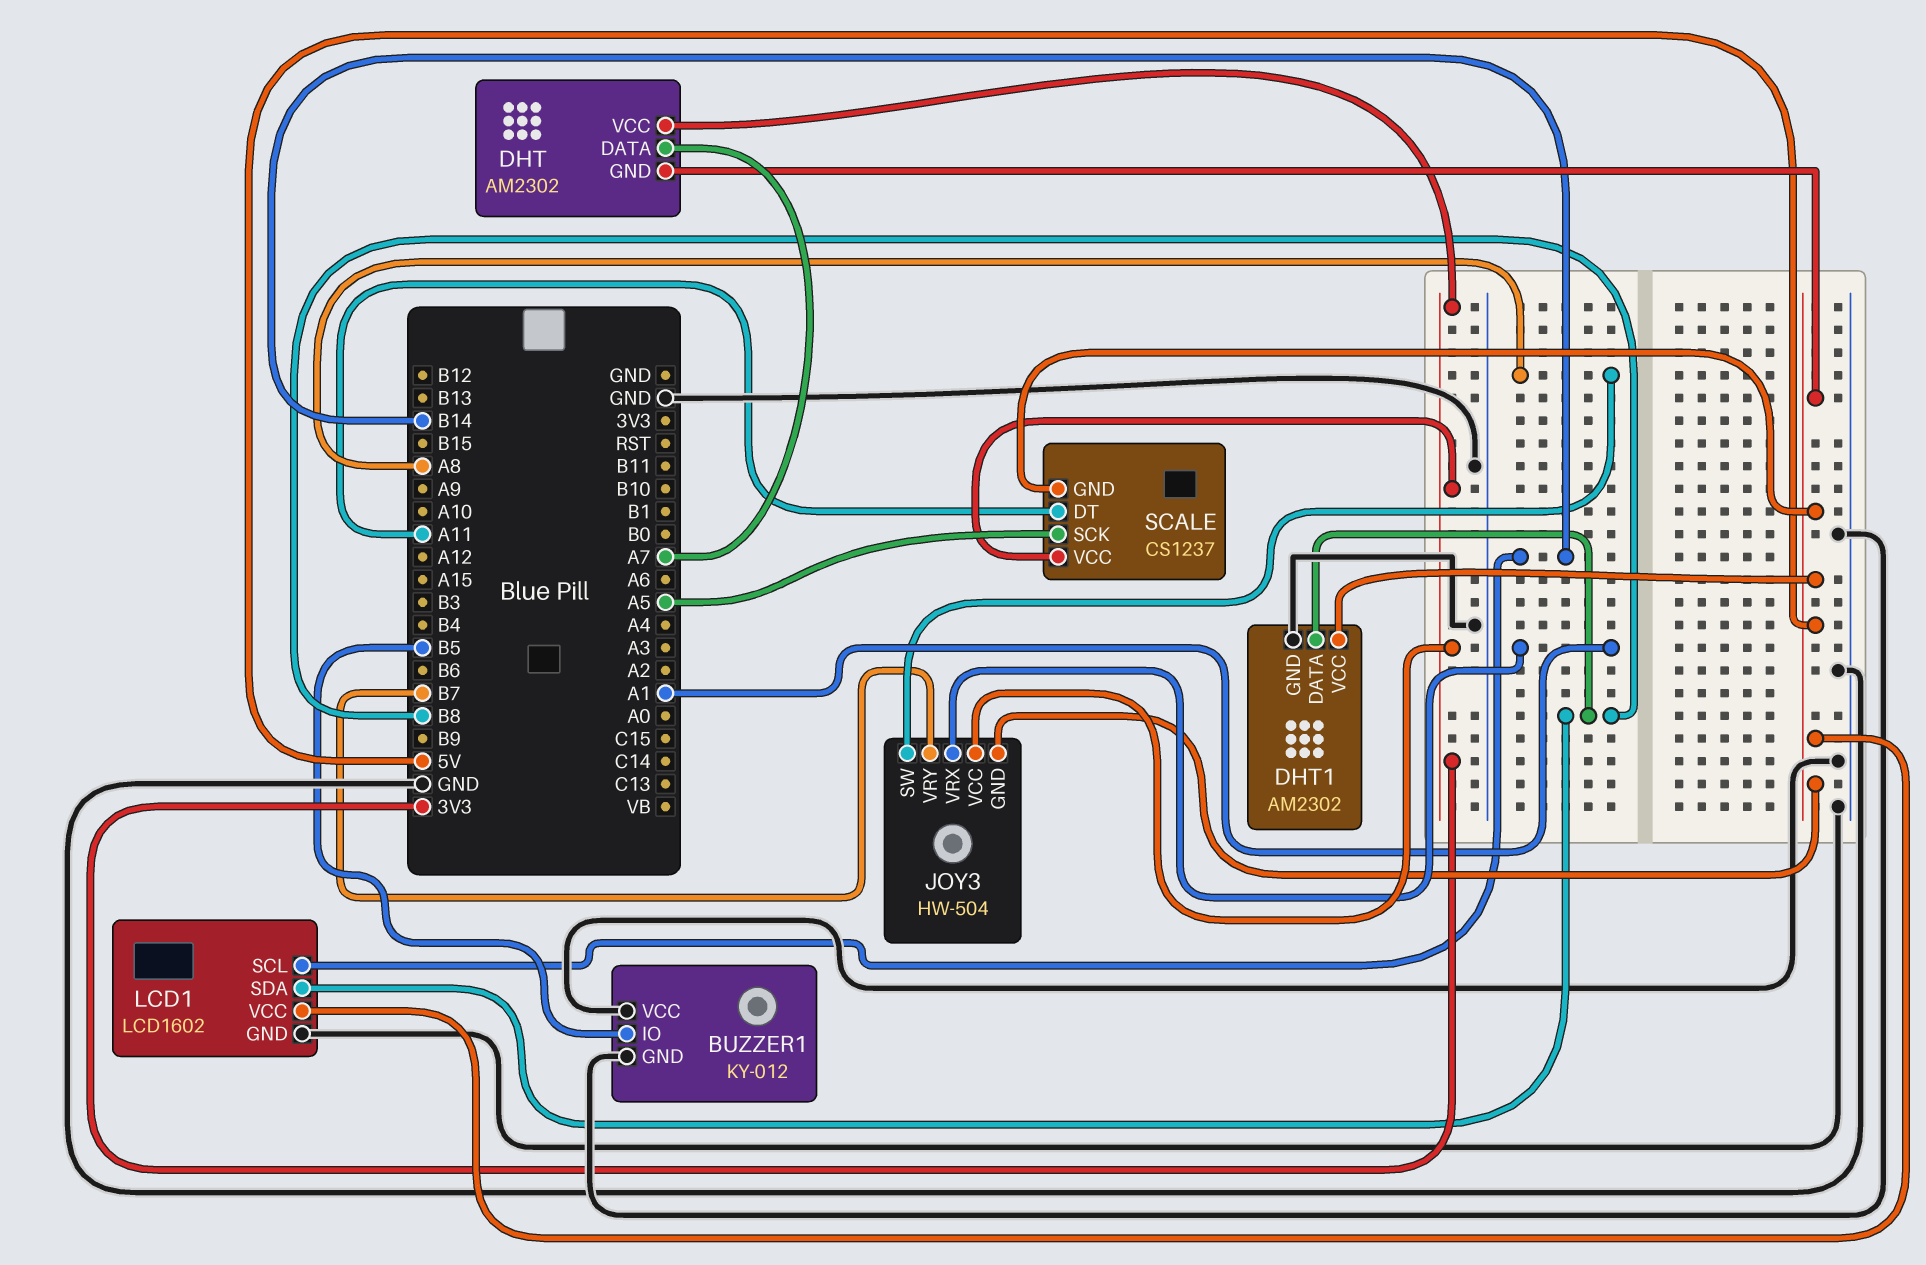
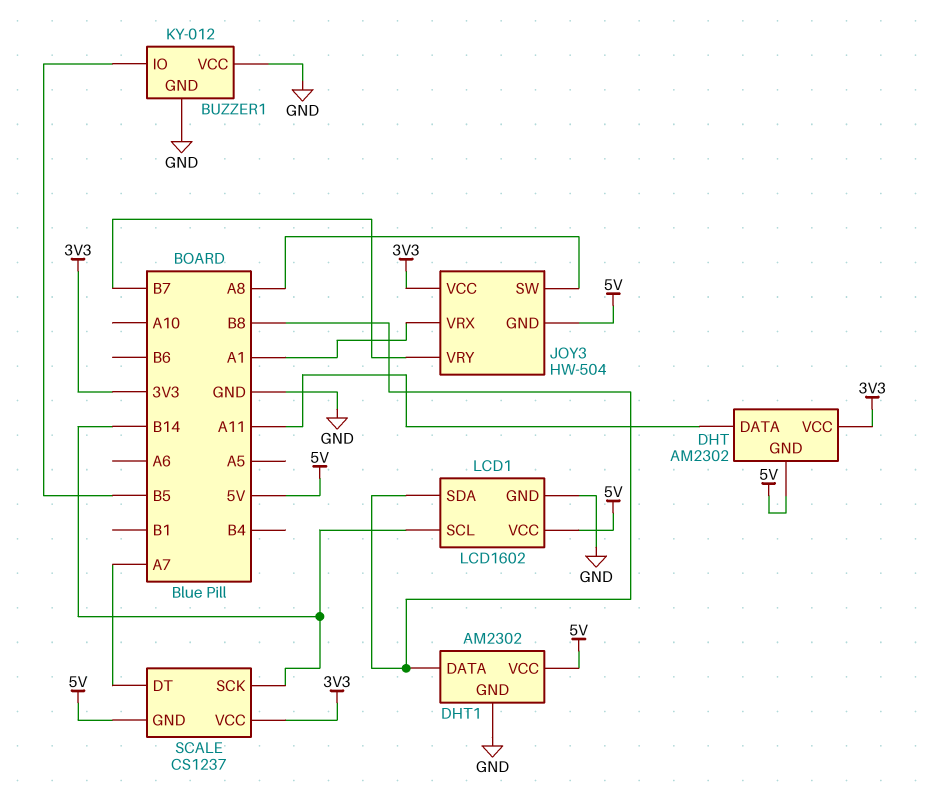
DHT pin DATA: A7 -> A11
SCALE pin DT: A11 -> A7
SCALE pin SCK: A5 -> B14

